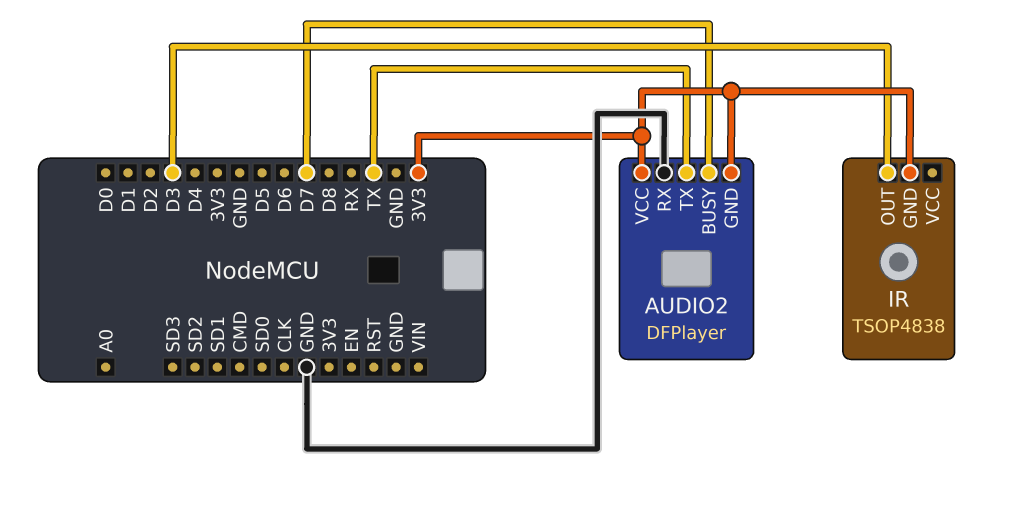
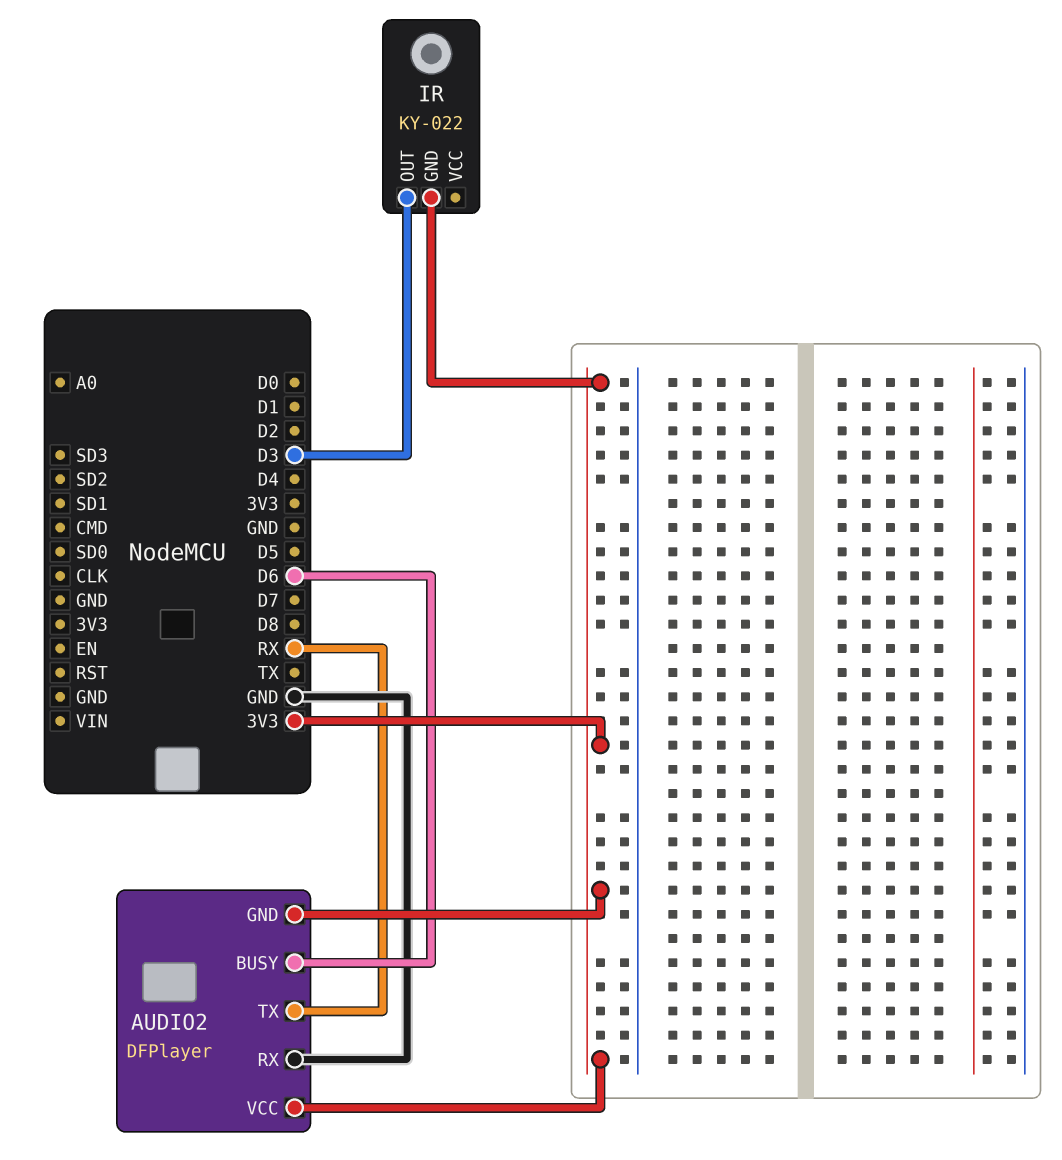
AUDIO2 pin BUSY: D7 -> D6
AUDIO2 pin TX: TX -> RX
IR: TSOP4838 -> KY-022

